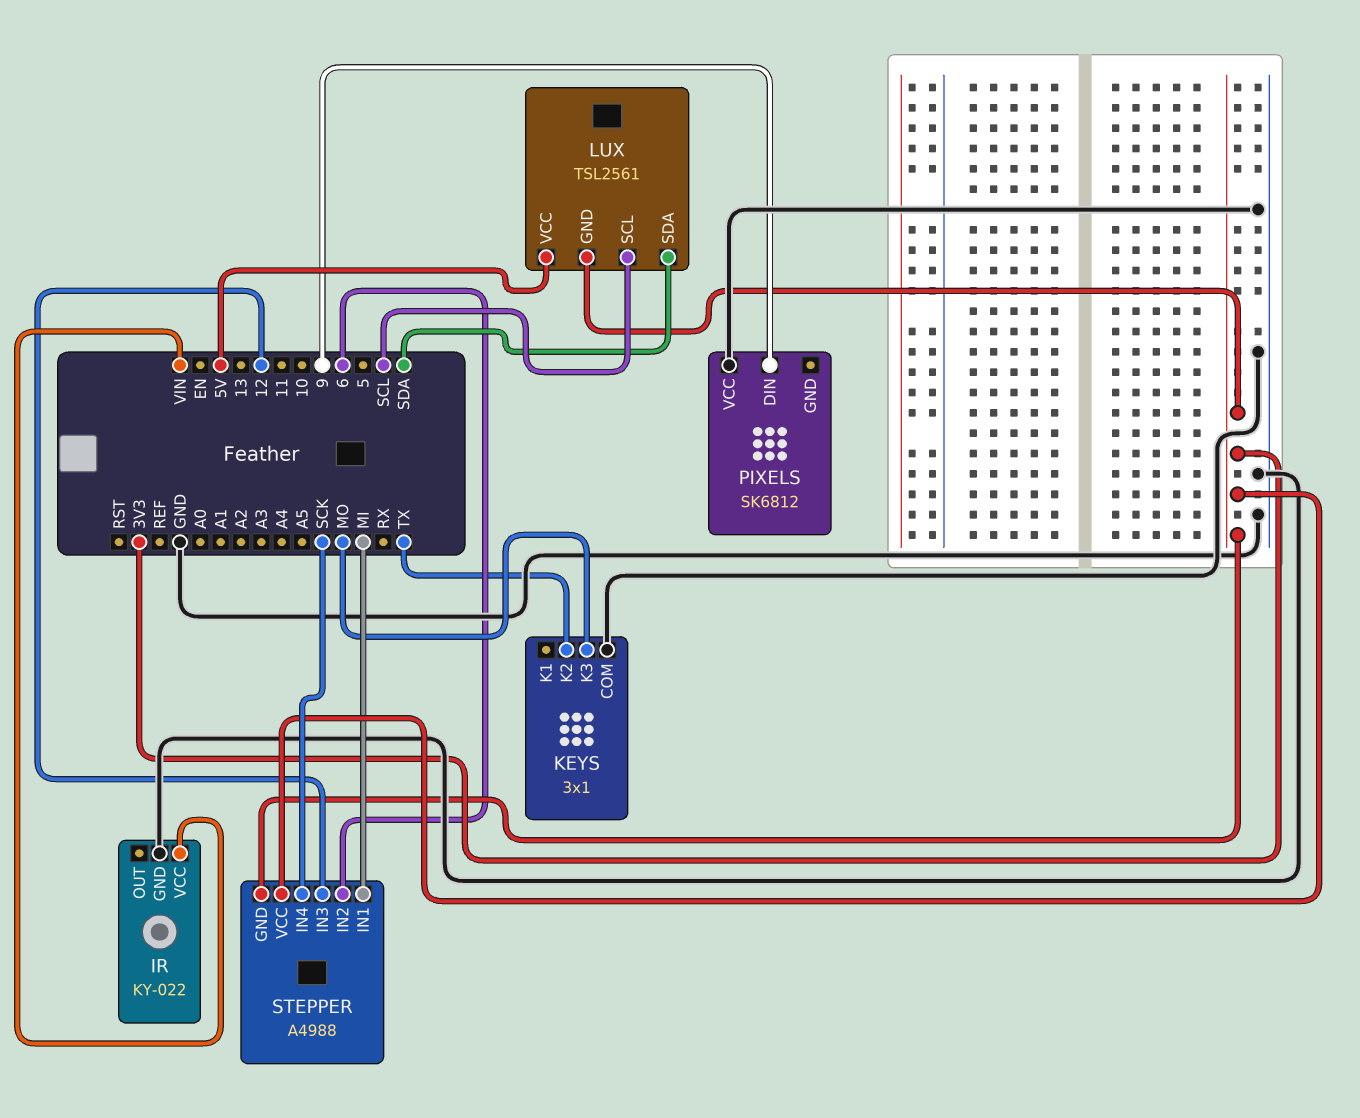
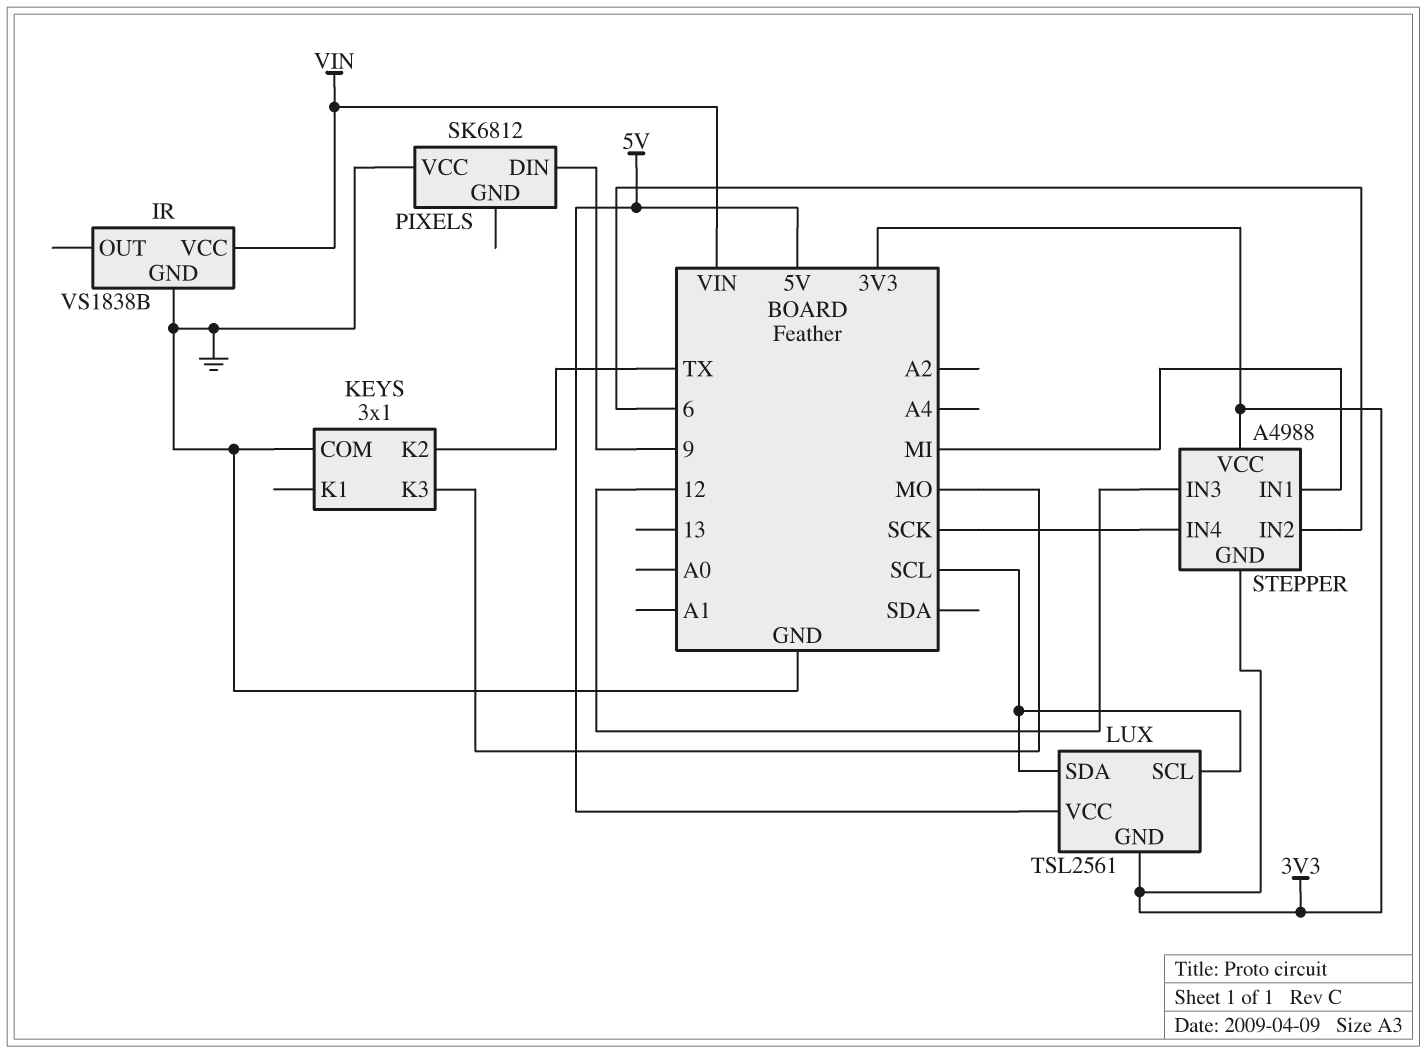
IR: KY-022 -> VS1838B
LUX pin SDA: SDA -> SCL

